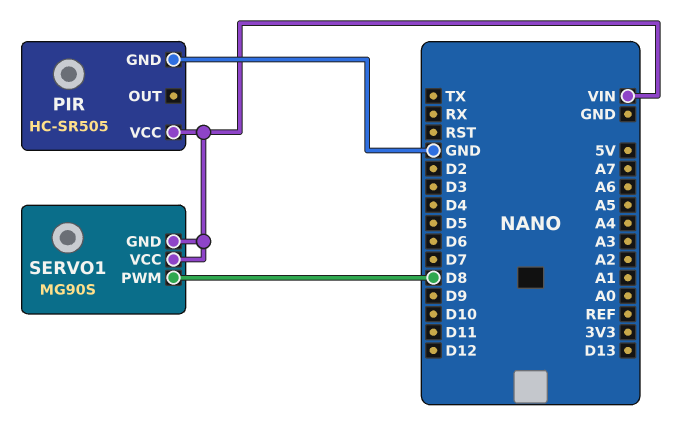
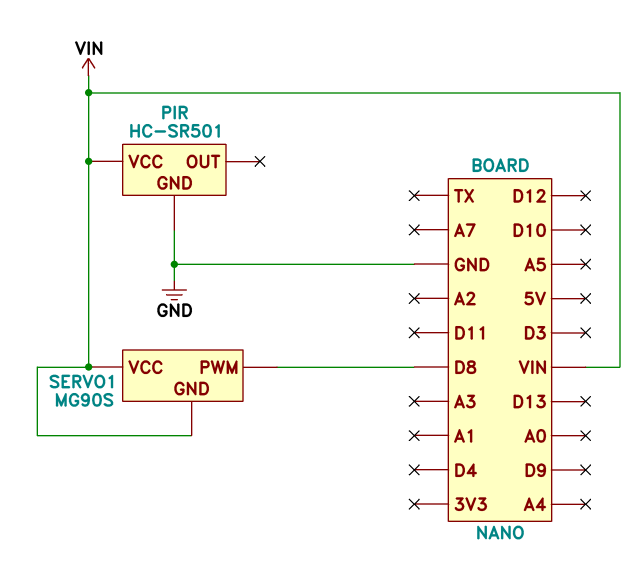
PIR: HC-SR505 -> HC-SR501

